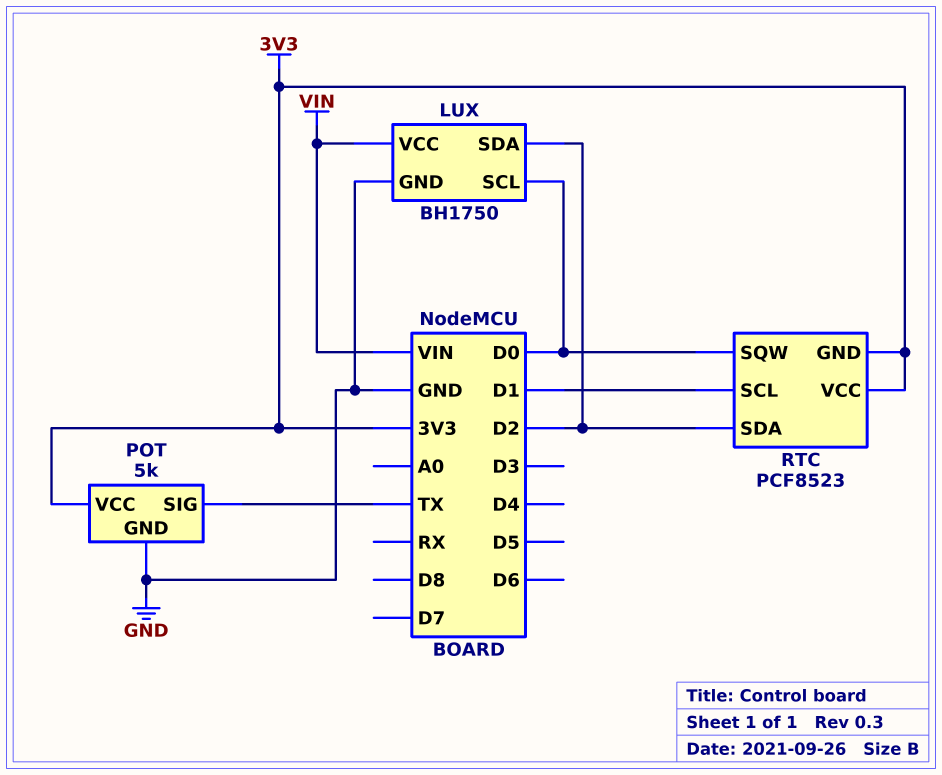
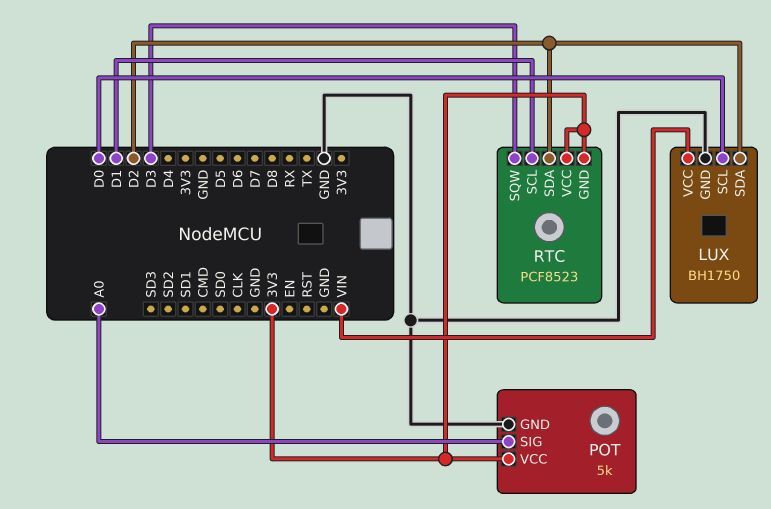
POT pin SIG: TX -> A0
RTC pin SQW: D0 -> D3

